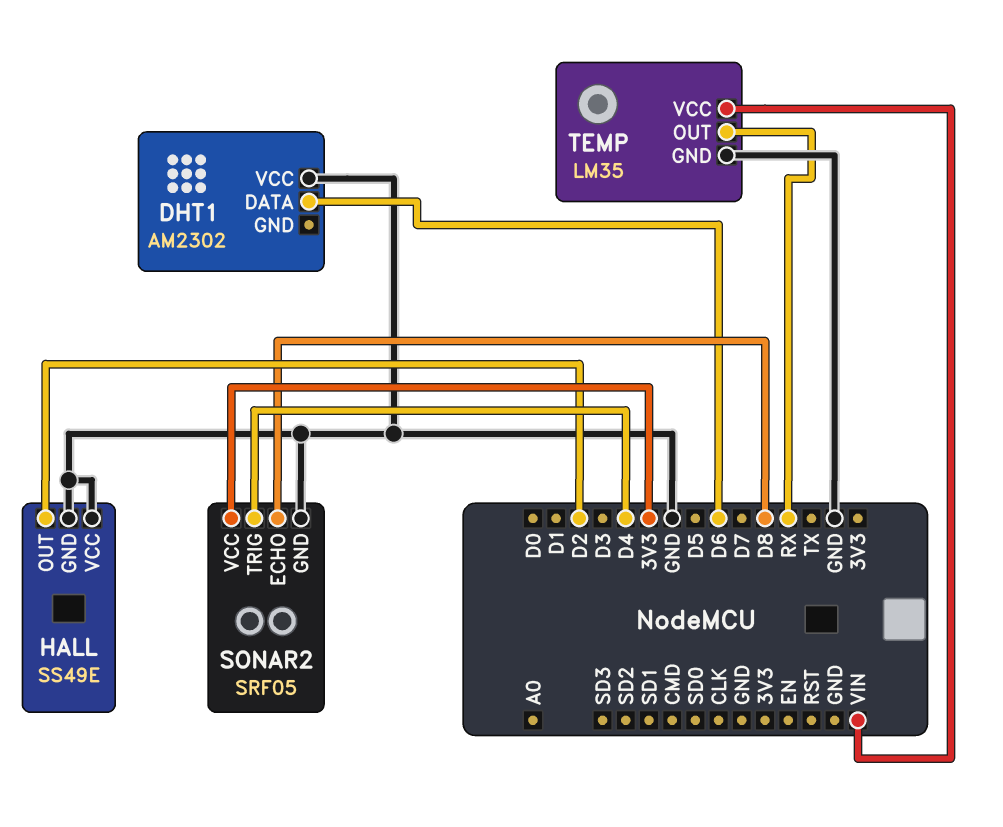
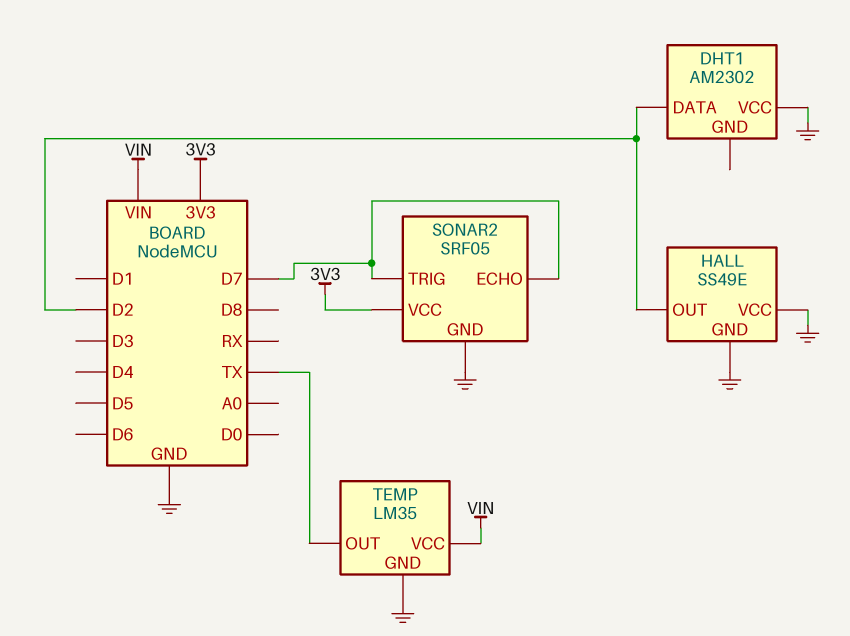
DHT1 pin DATA: D6 -> D2
SONAR2 pin ECHO: D8 -> D7
SONAR2 pin TRIG: D4 -> D7
TEMP pin OUT: RX -> TX

